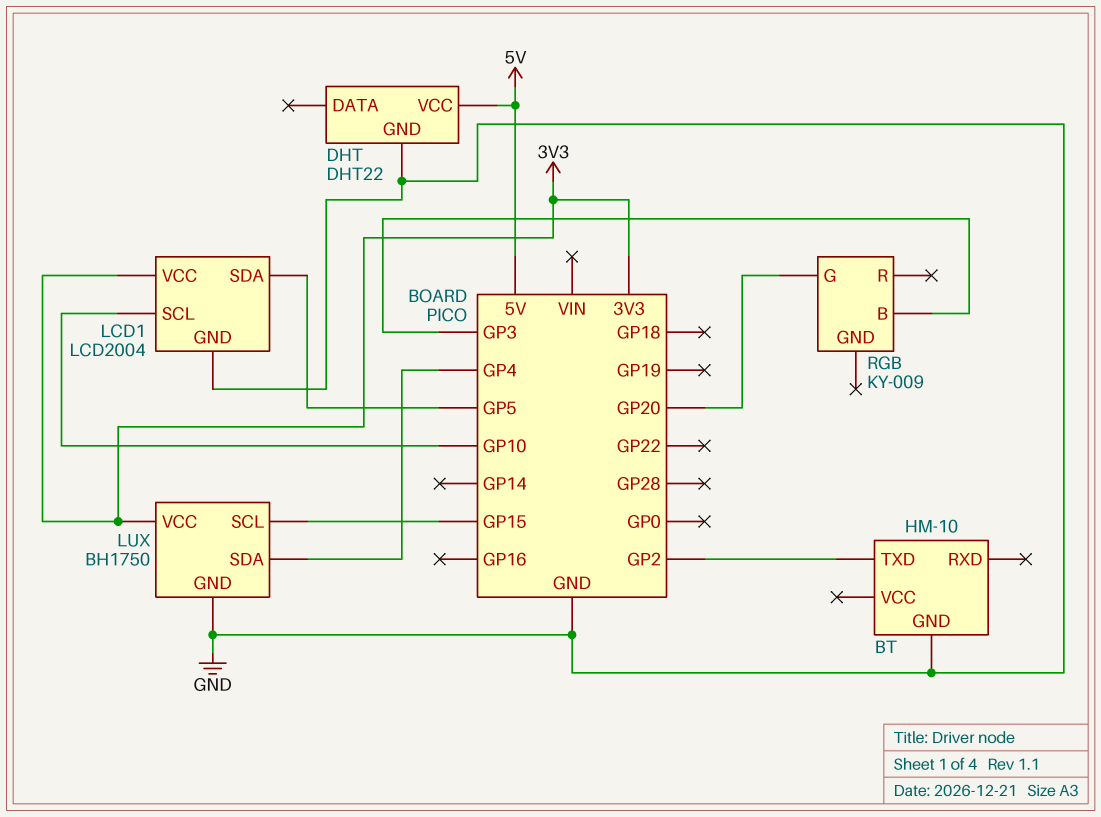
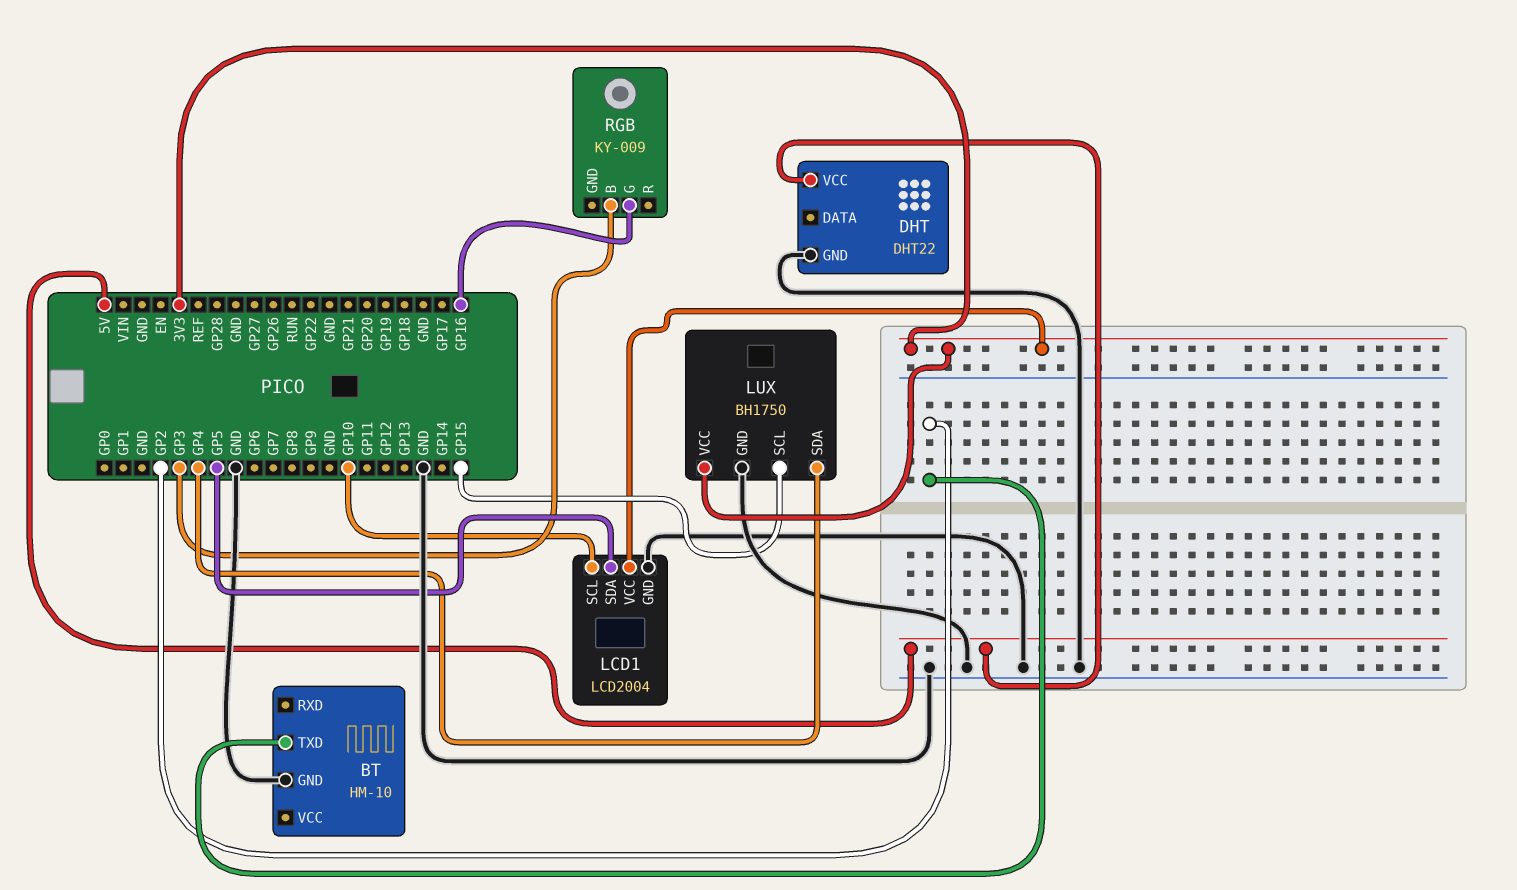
RGB pin G: GP20 -> GP16

